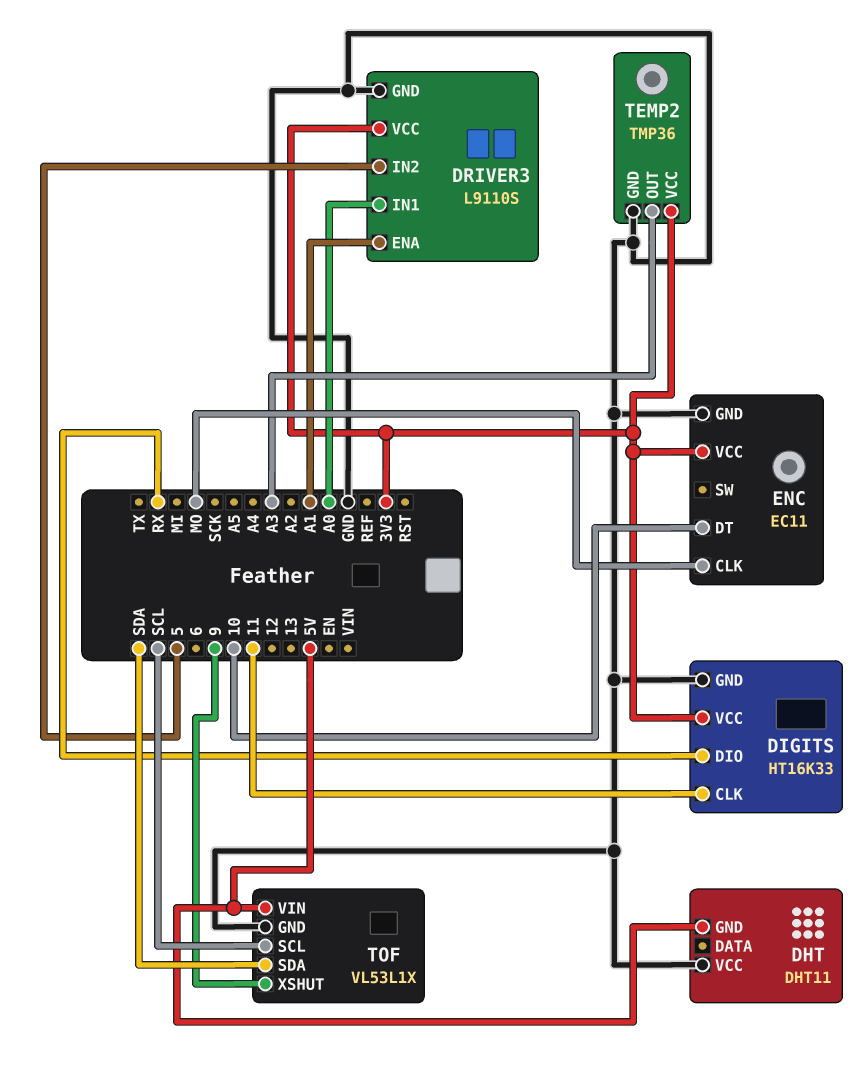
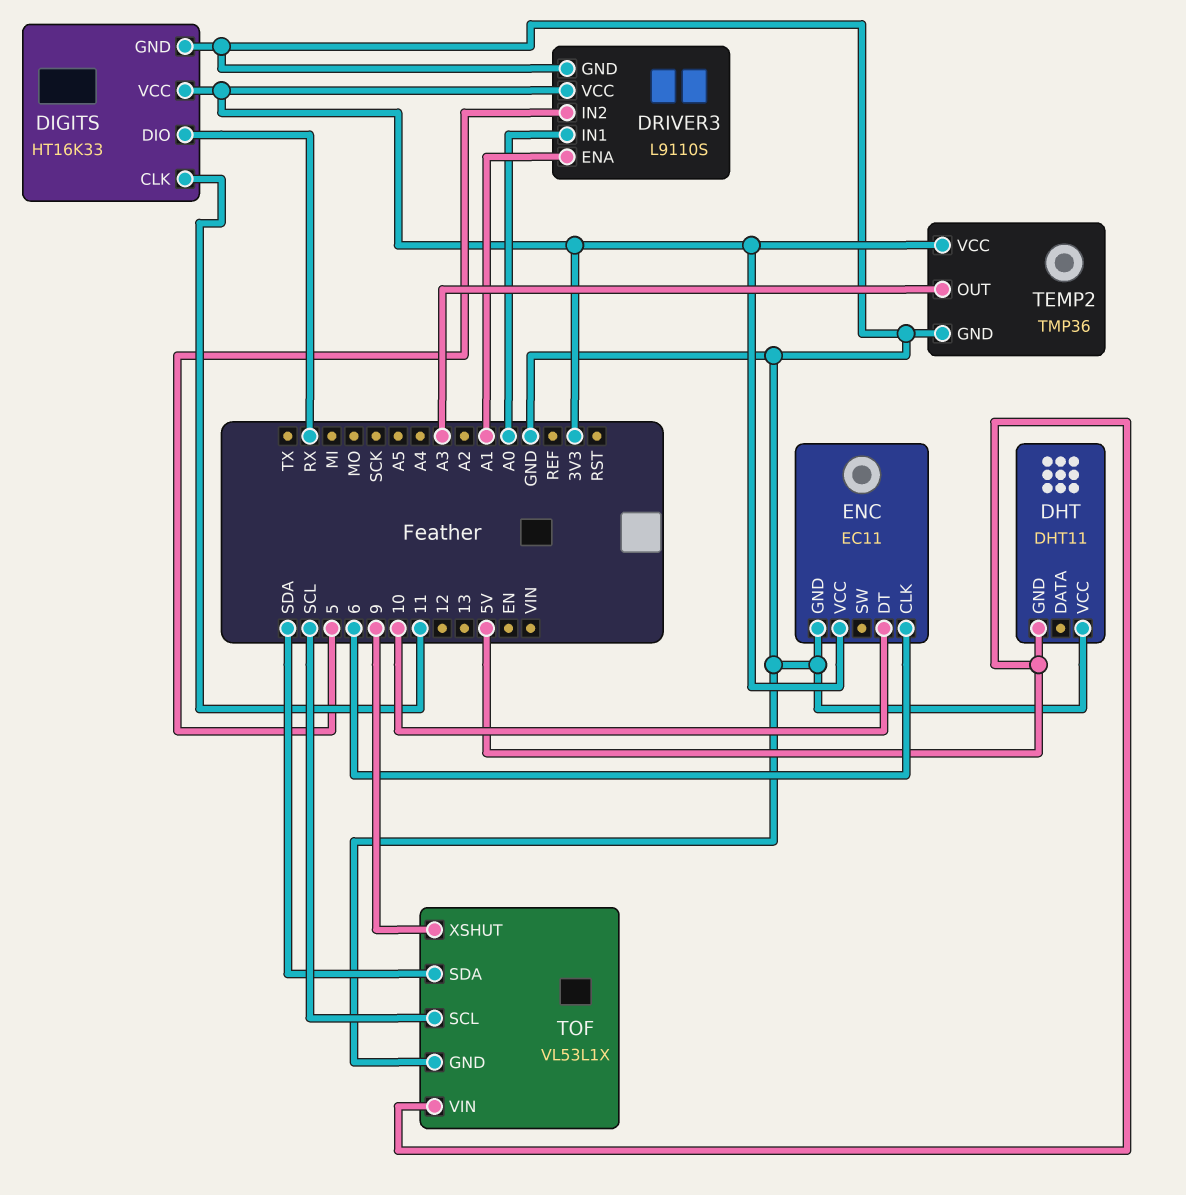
ENC pin CLK: MO -> 6

